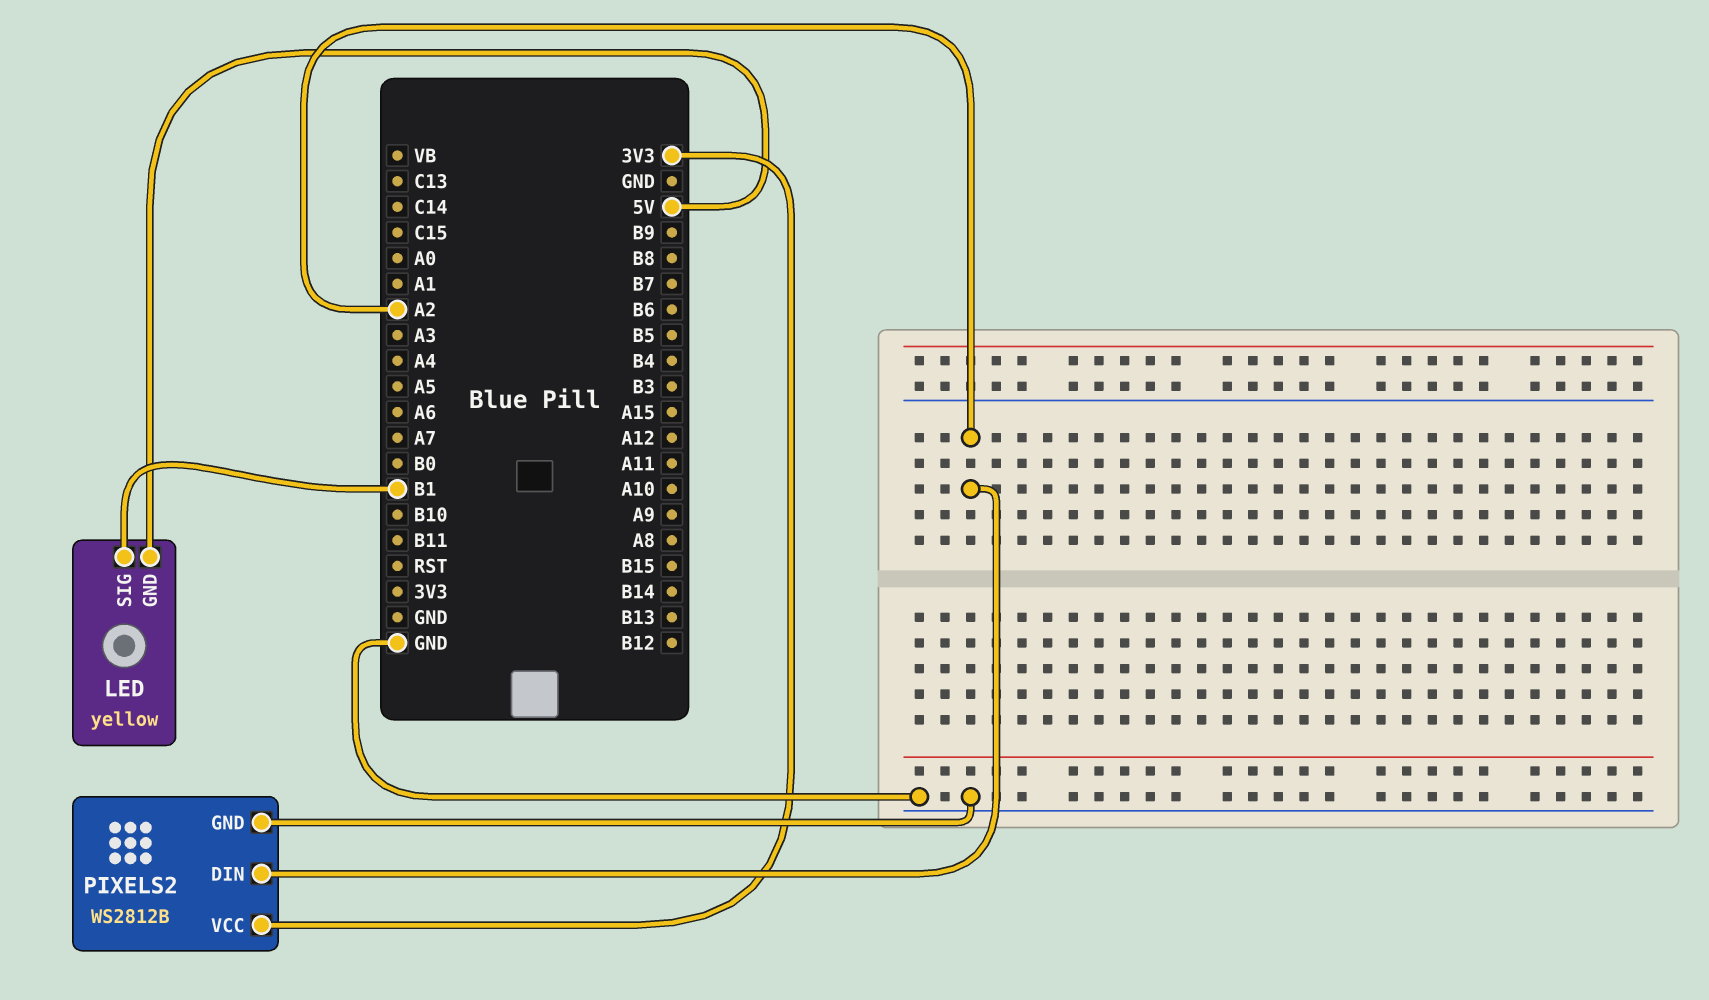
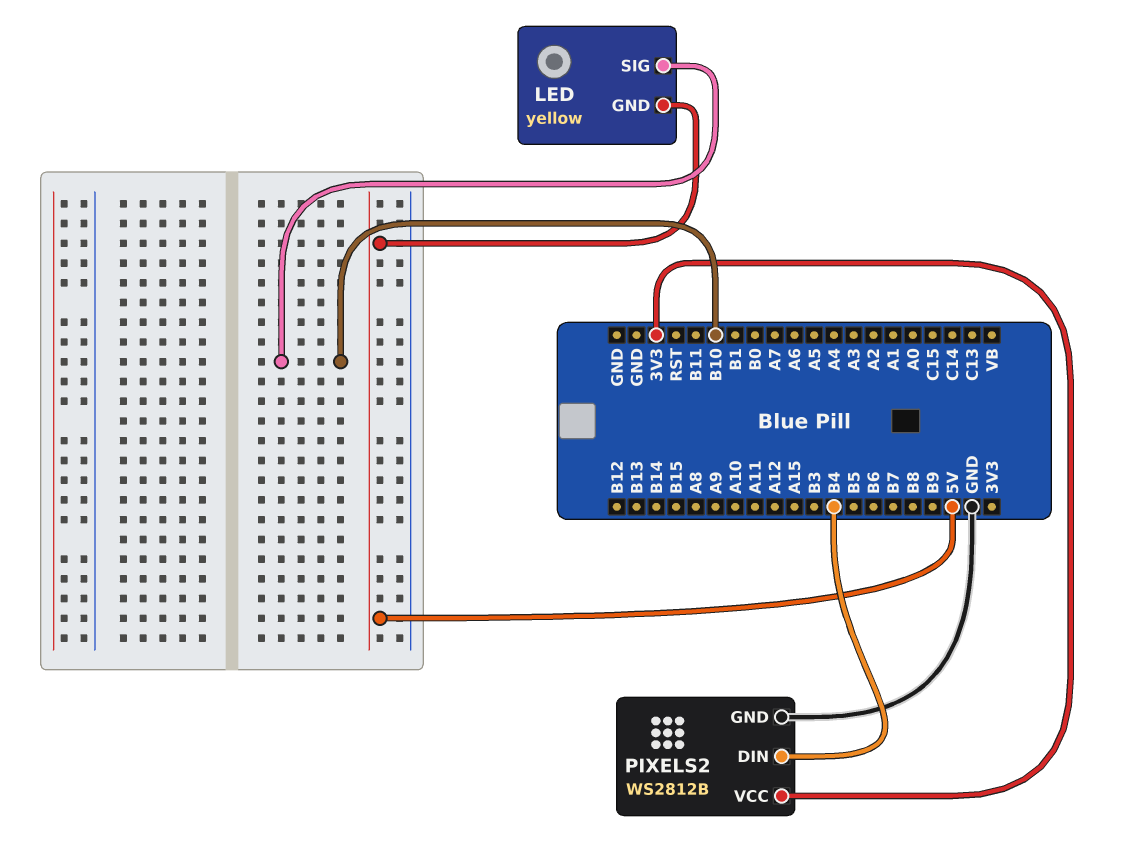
LED pin SIG: B1 -> B10
PIXELS2 pin DIN: A2 -> B4

